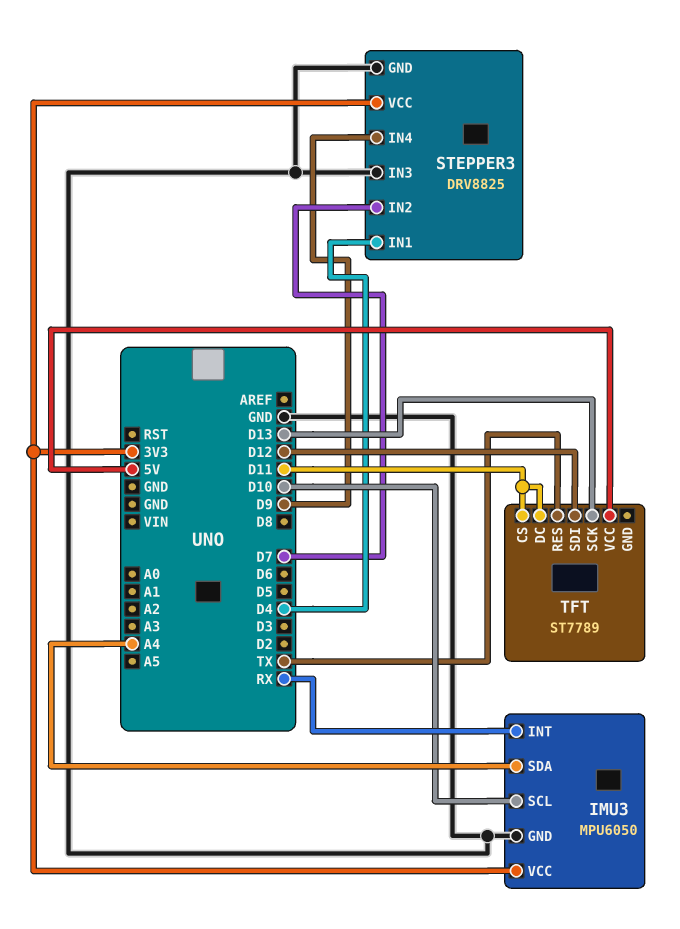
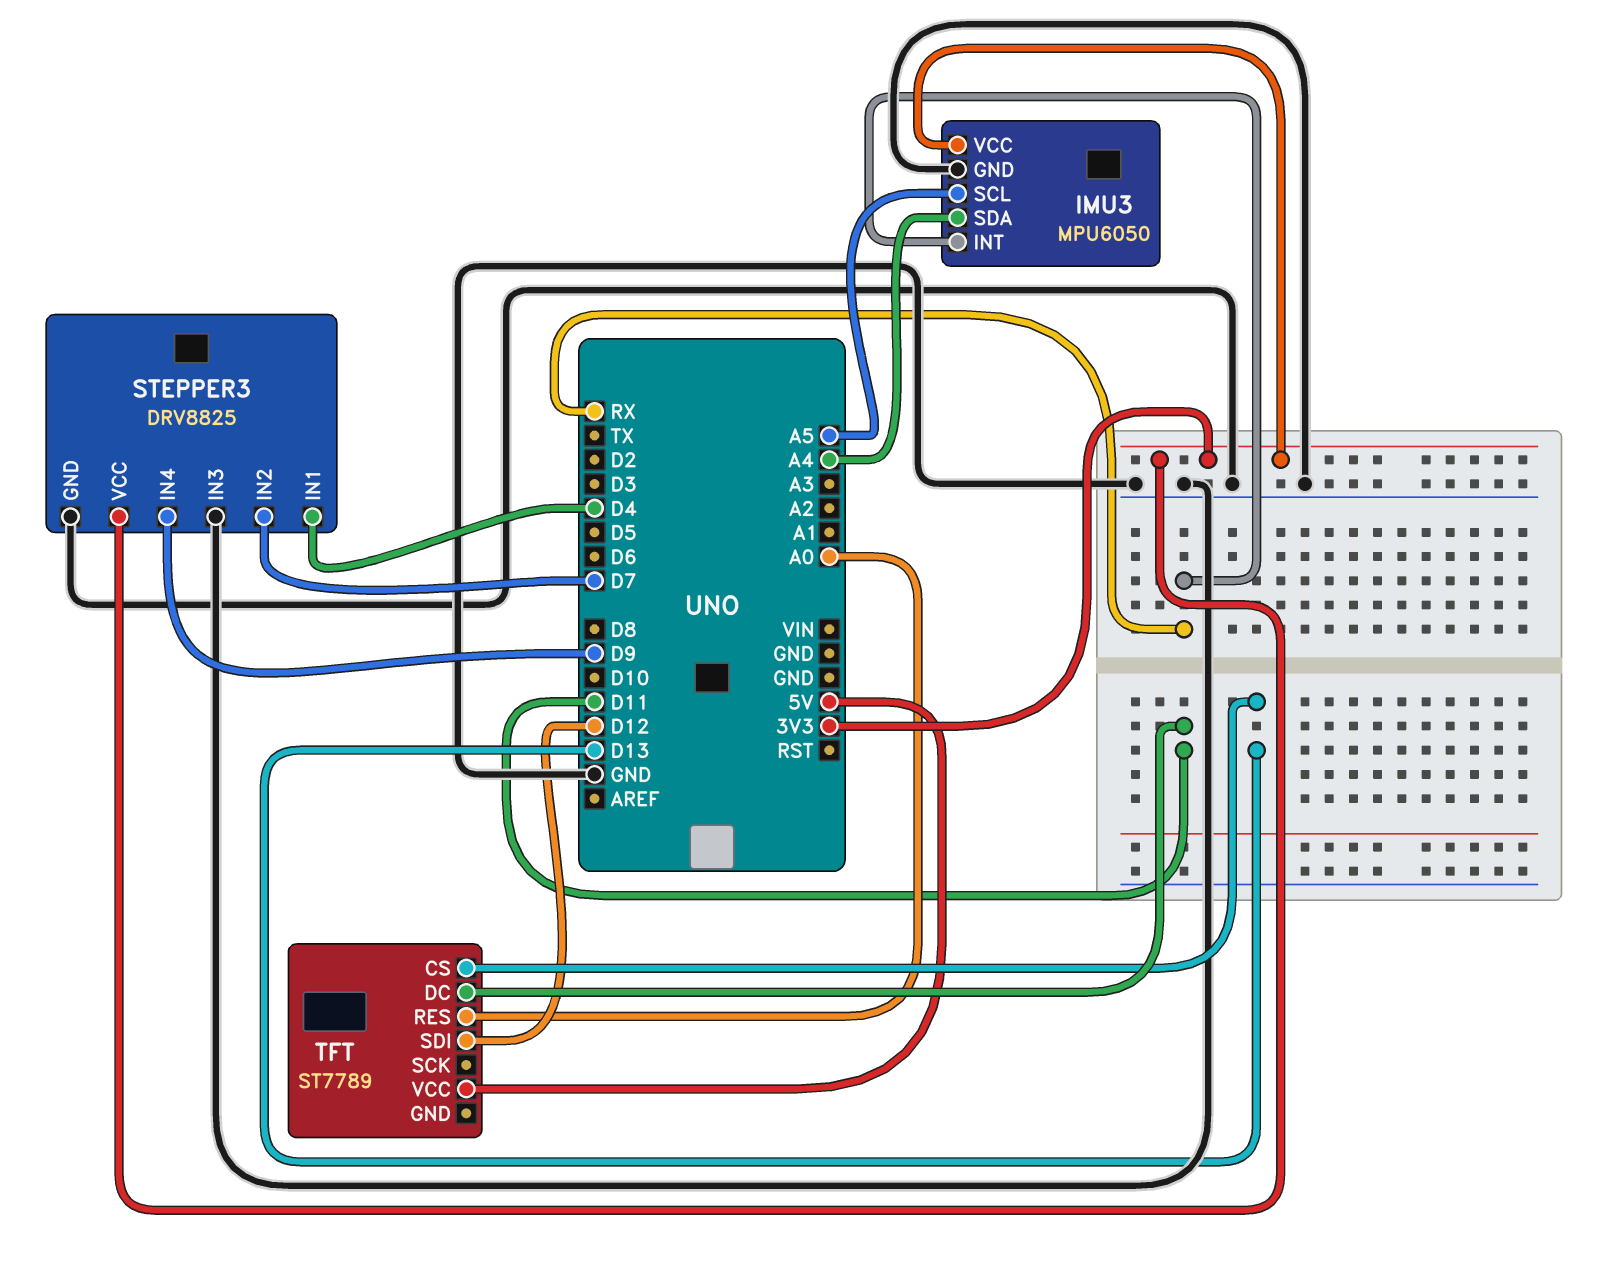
IMU3 pin SCL: D10 -> A5
TFT pin CS: D11 -> D13
TFT pin RES: TX -> A0
TFT pin SCK: D13 -> none

